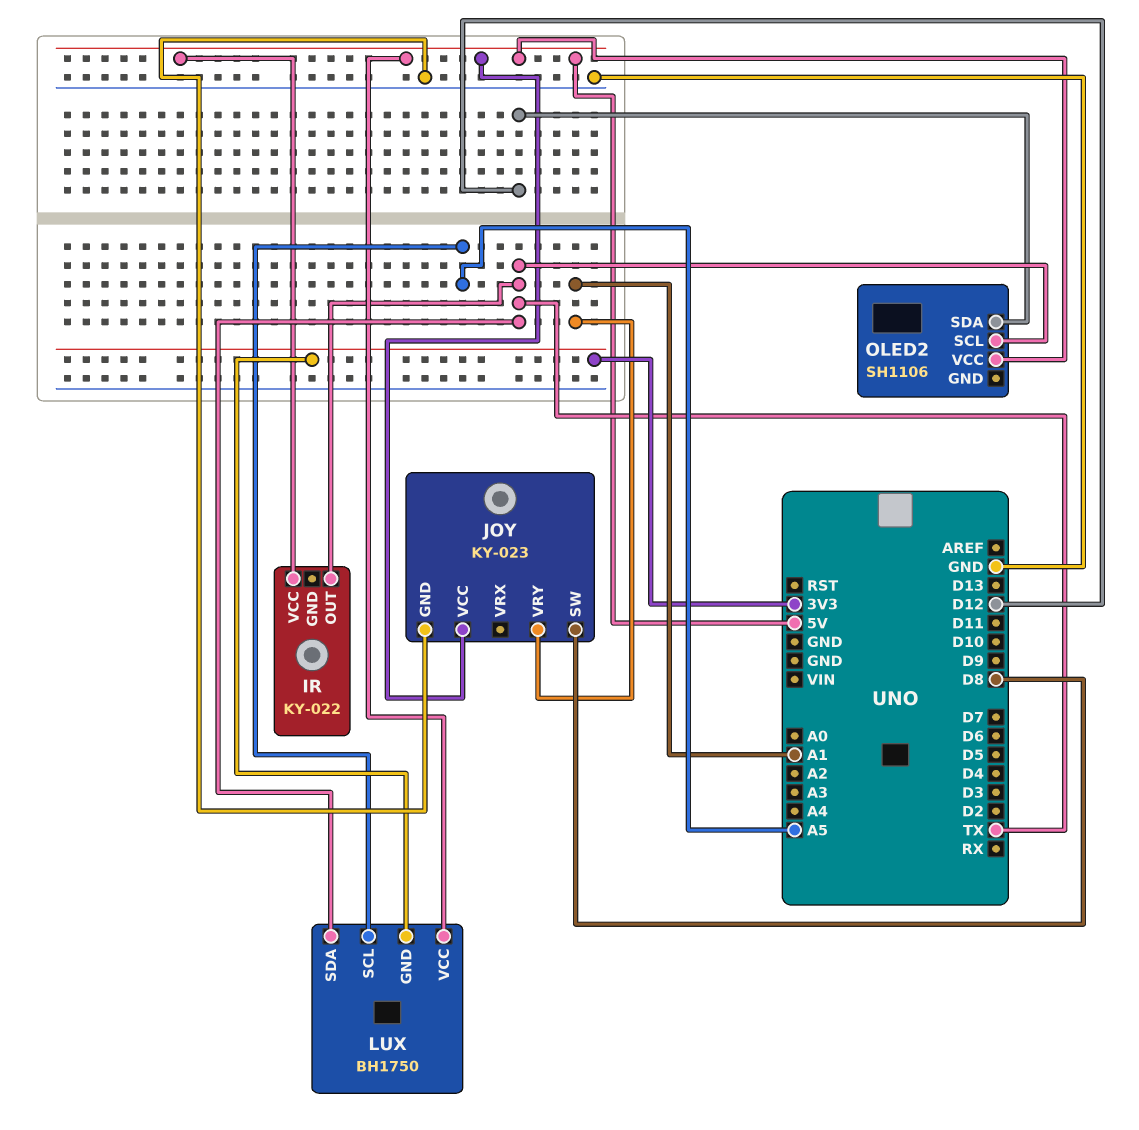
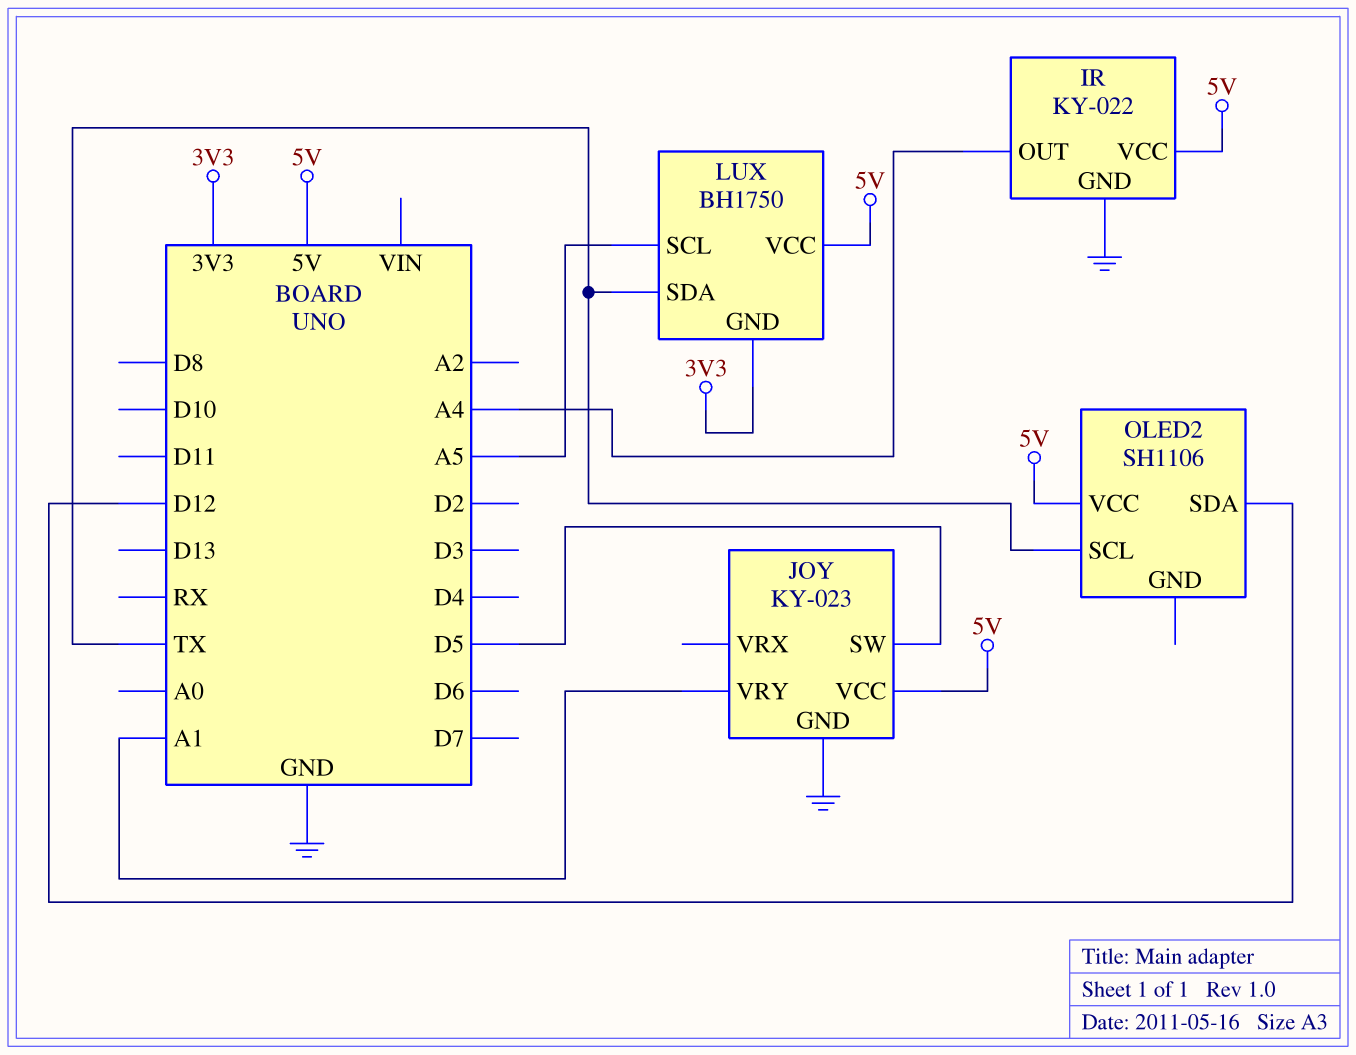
IR pin GND: none -> GND
IR pin OUT: TX -> A4
JOY pin SW: D8 -> D5

